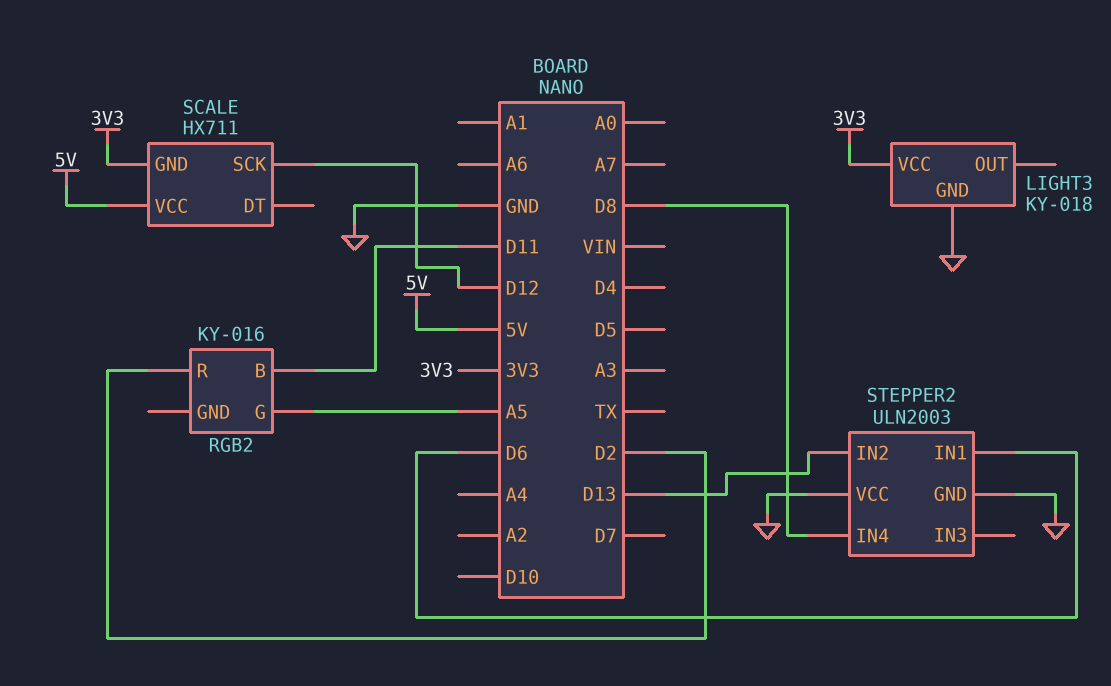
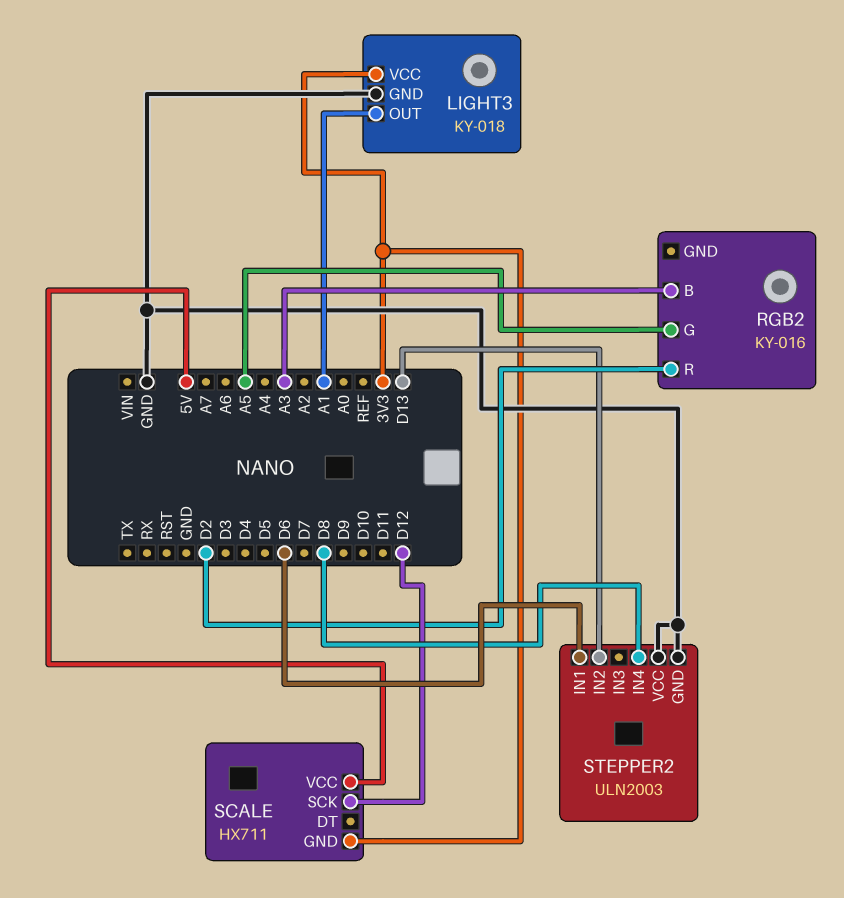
LIGHT3 pin OUT: none -> A1
RGB2 pin B: D11 -> A3

